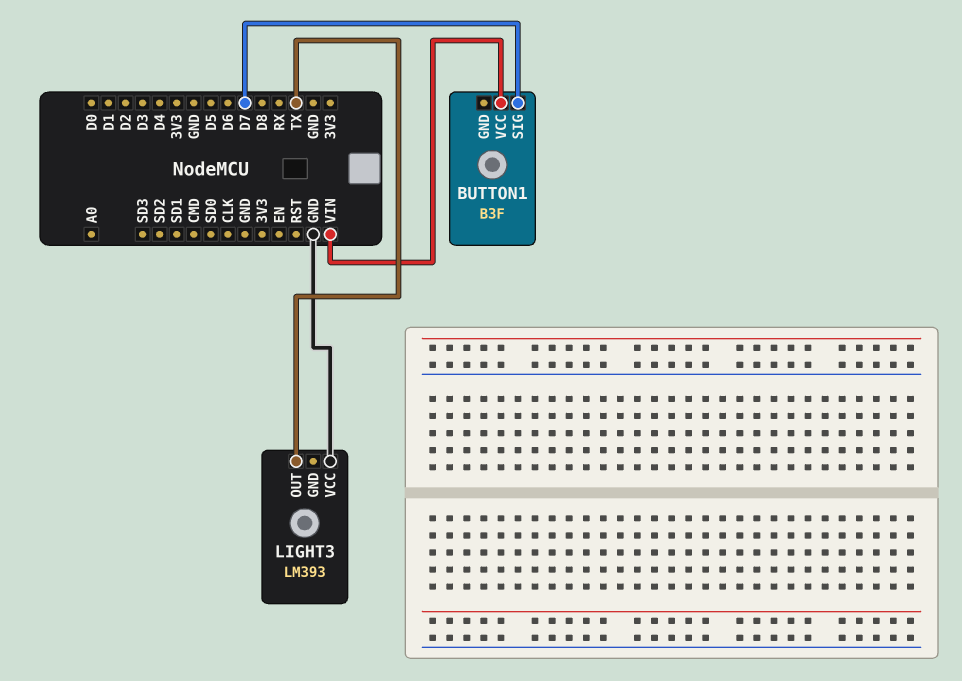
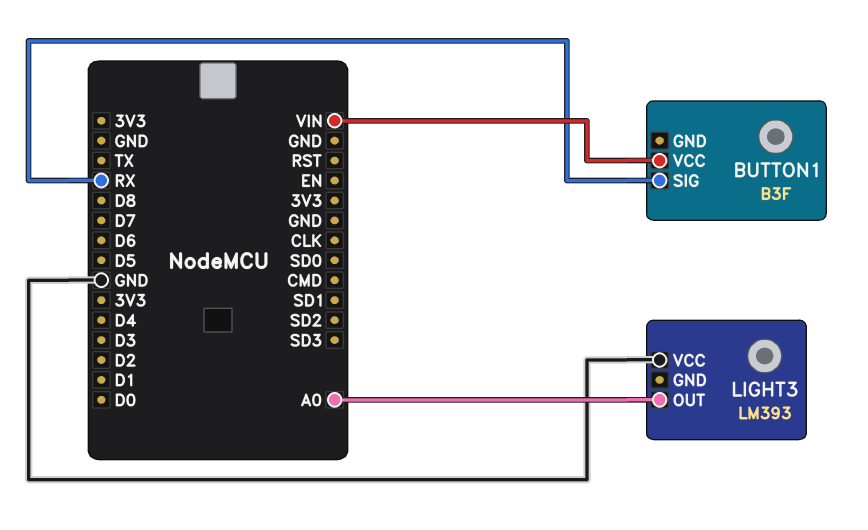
BUTTON1 pin SIG: D7 -> RX
LIGHT3 pin OUT: TX -> A0

